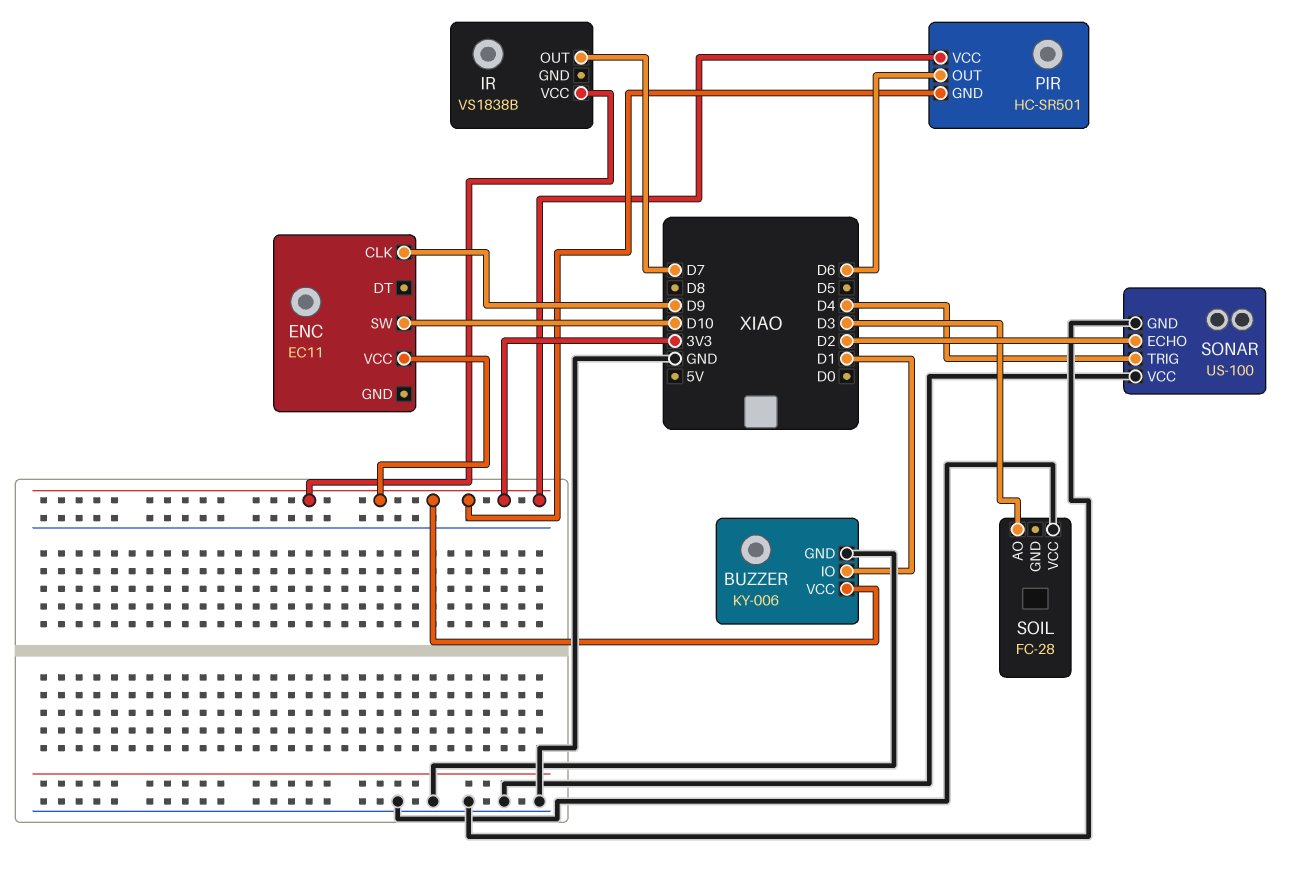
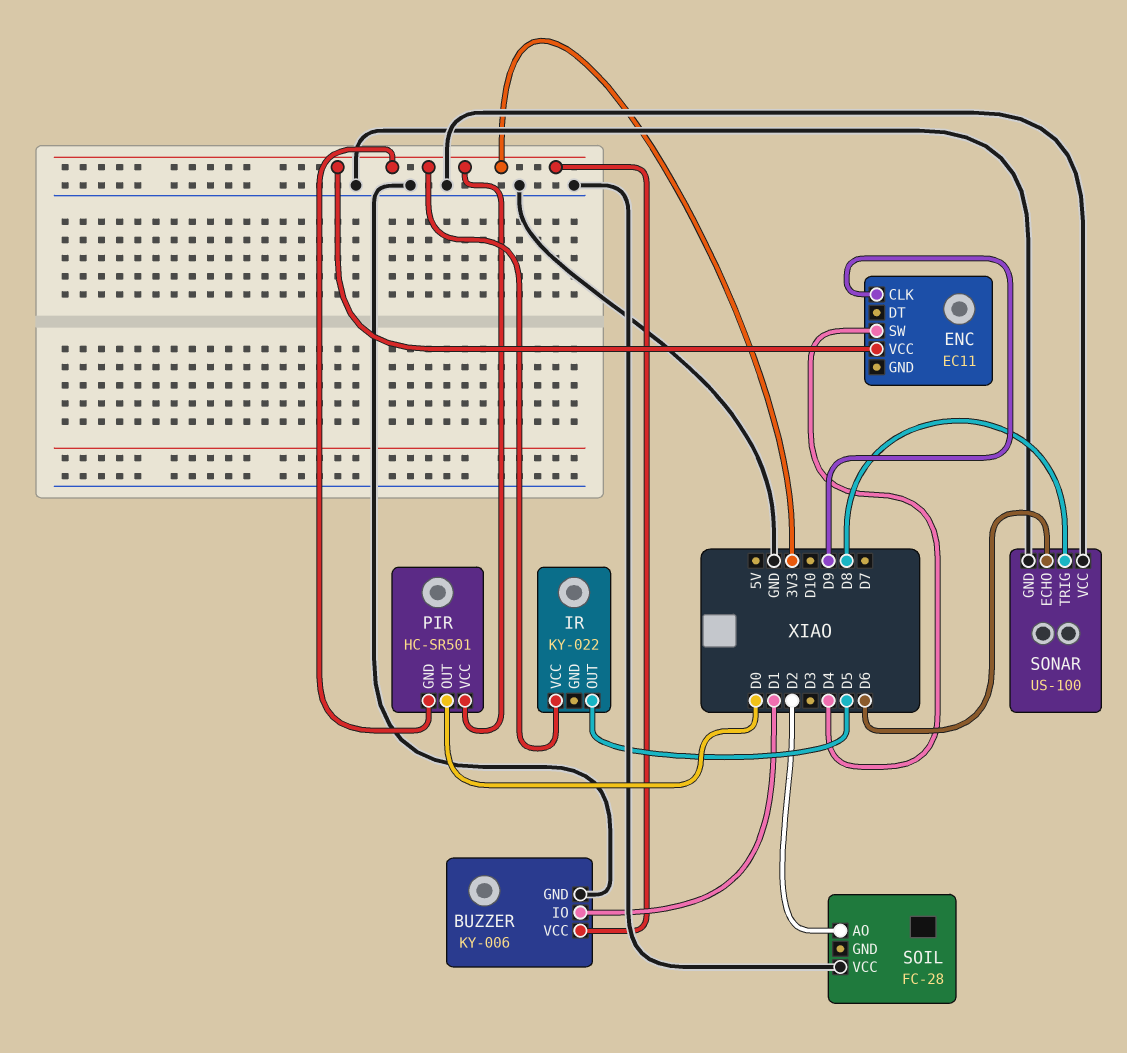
ENC pin SW: D10 -> D4
IR: VS1838B -> KY-022
IR pin OUT: D7 -> D5
PIR pin OUT: D6 -> D0
SOIL pin AO: D3 -> D2
SONAR pin ECHO: D2 -> D6
SONAR pin TRIG: D4 -> D8

